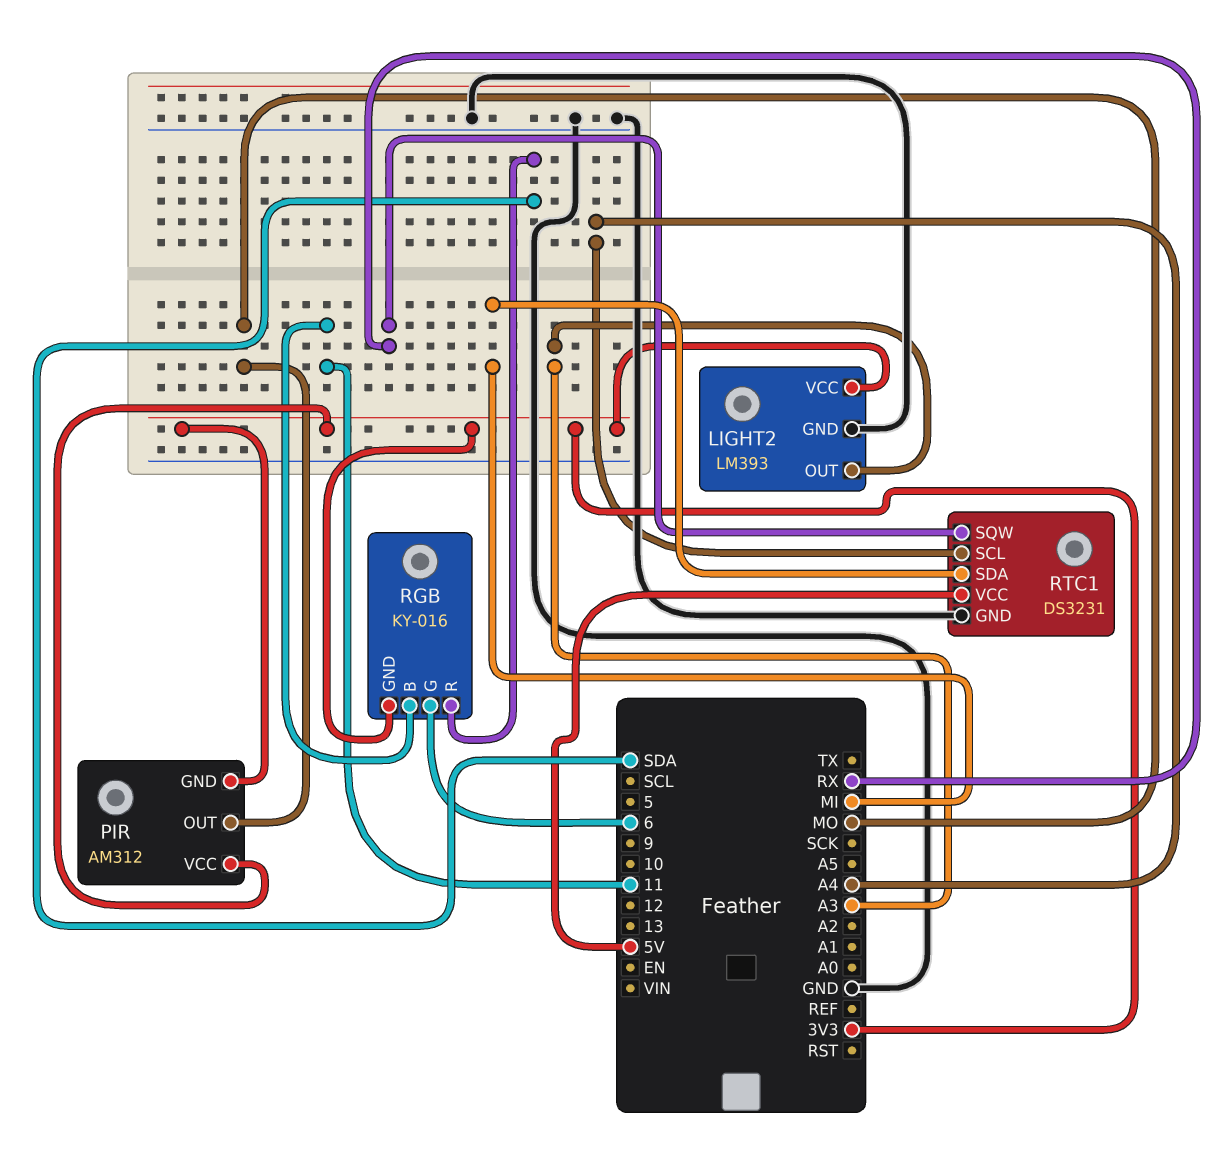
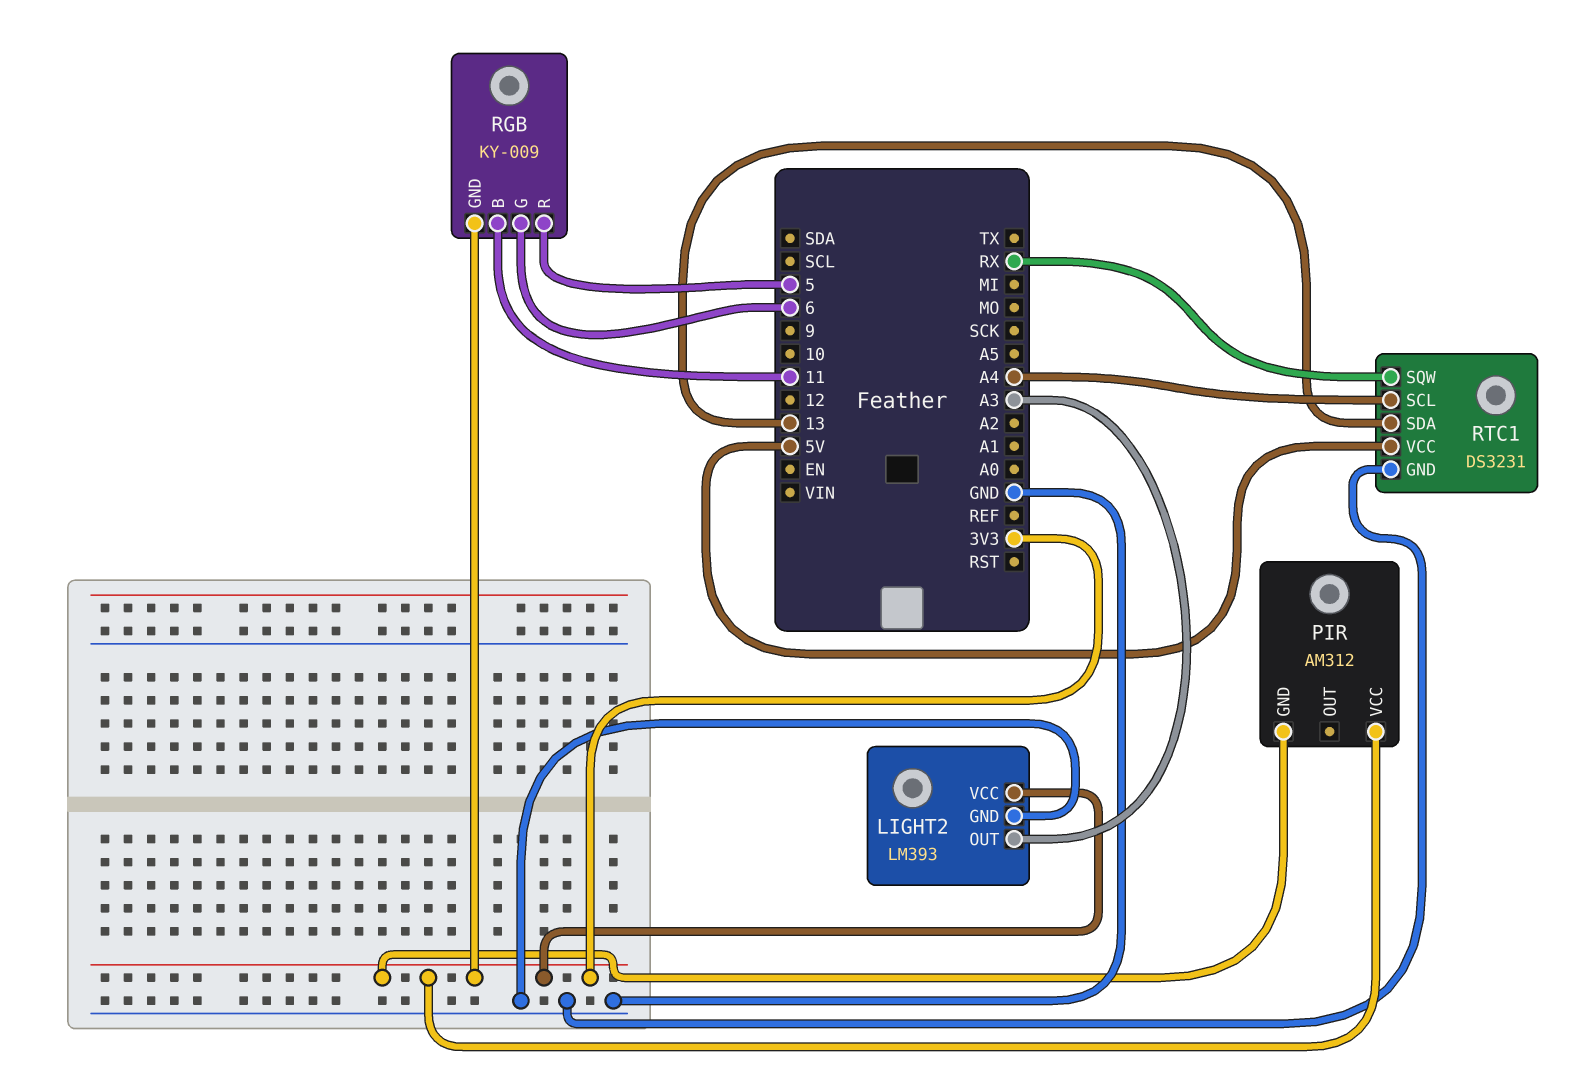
PIR pin OUT: MO -> none
RGB: KY-016 -> KY-009
RGB pin R: SDA -> 5
RTC1 pin SDA: MI -> 13

